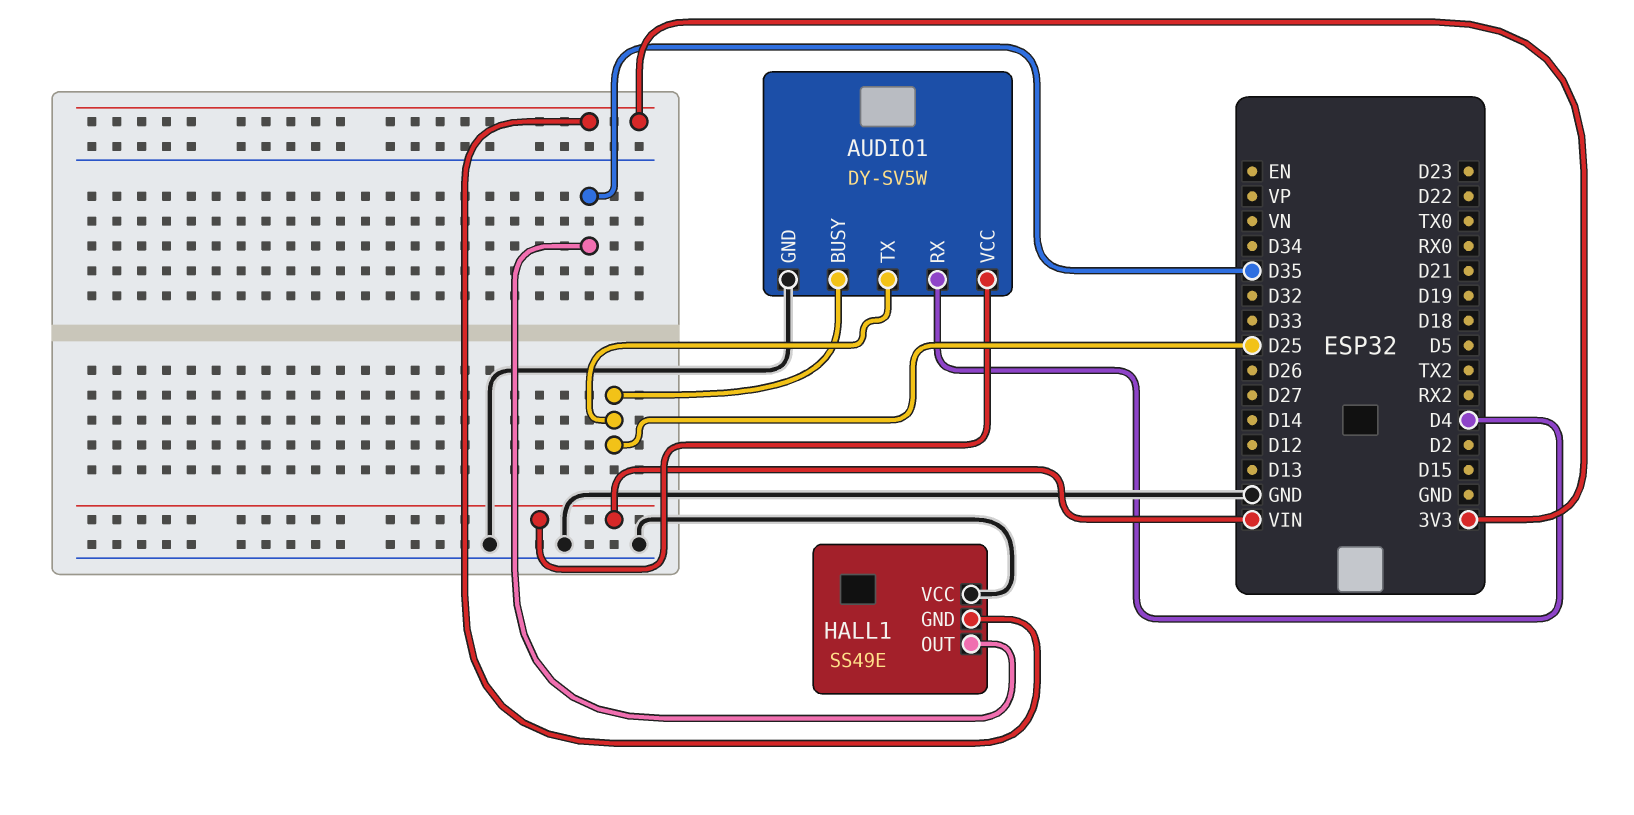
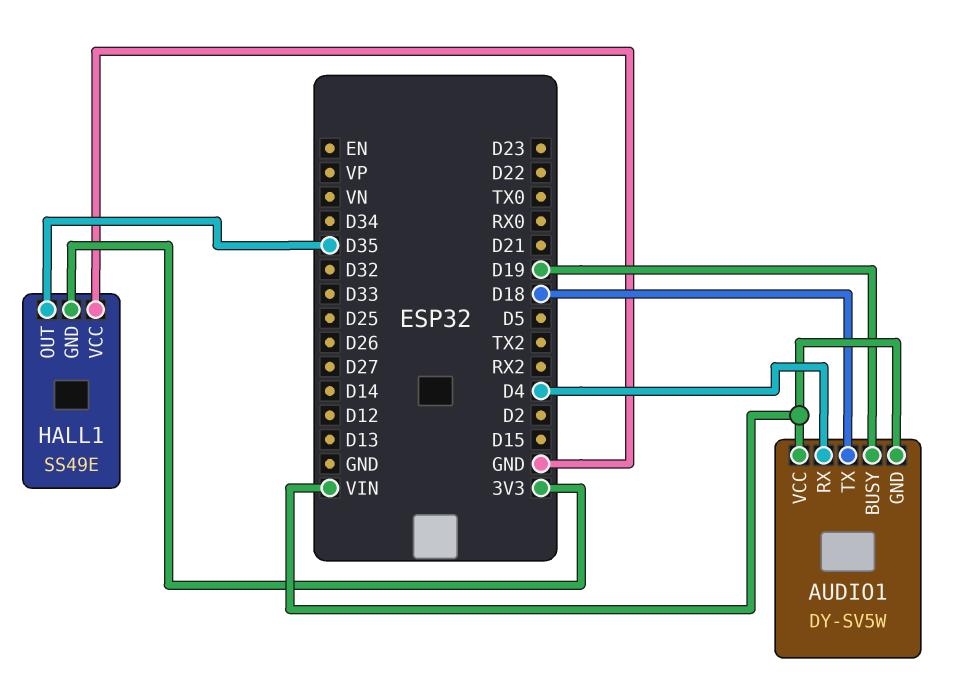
AUDIO1 pin BUSY: D25 -> D19
AUDIO1 pin GND: GND -> VIN
AUDIO1 pin TX: D25 -> D18

